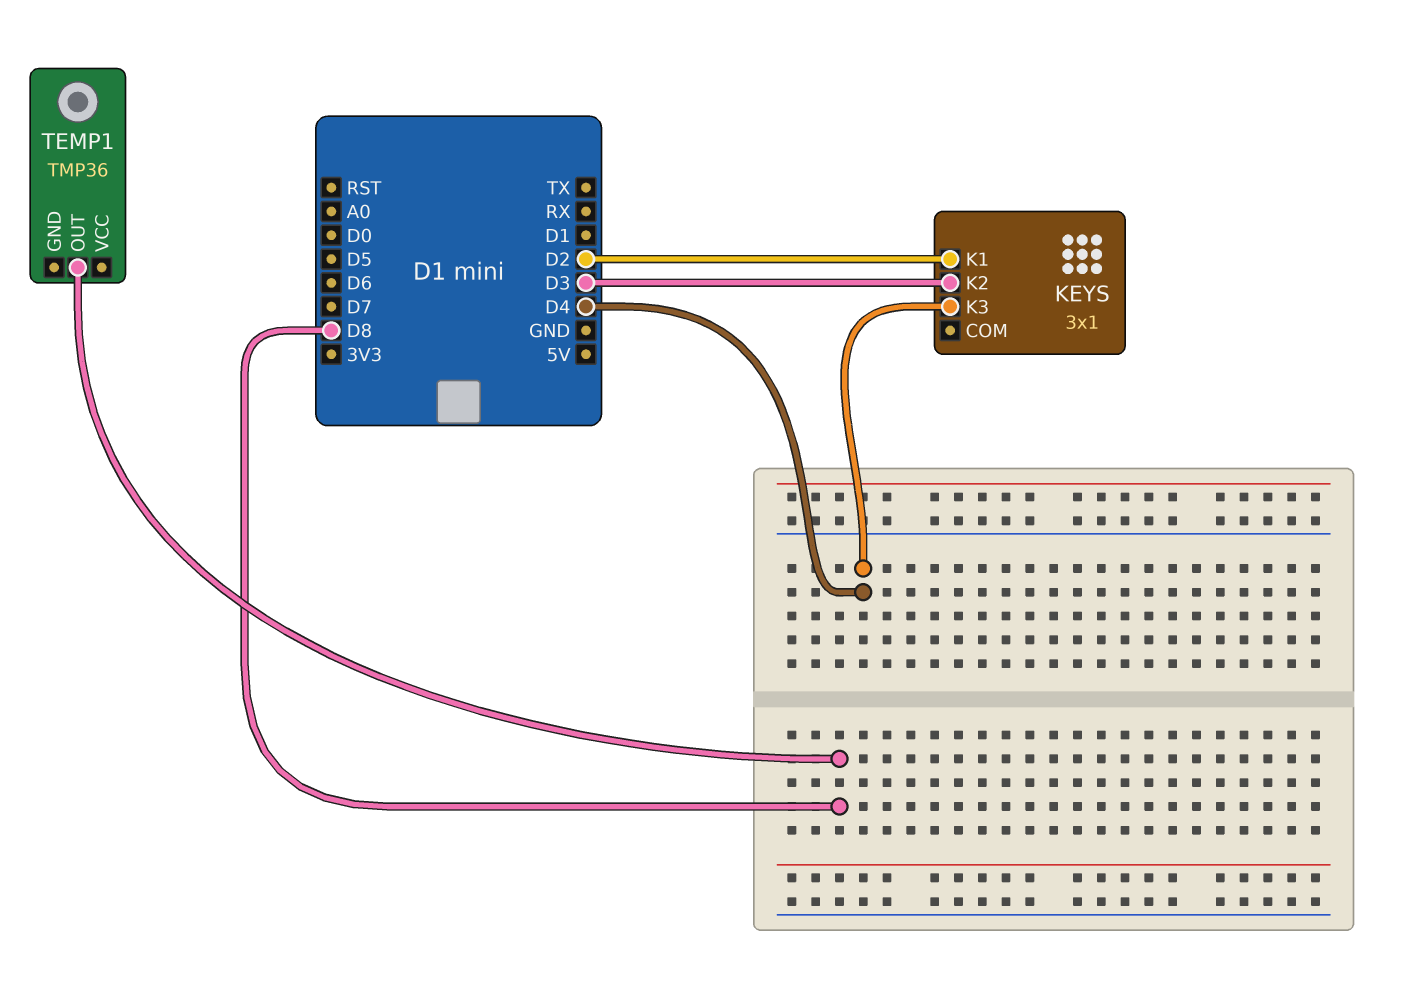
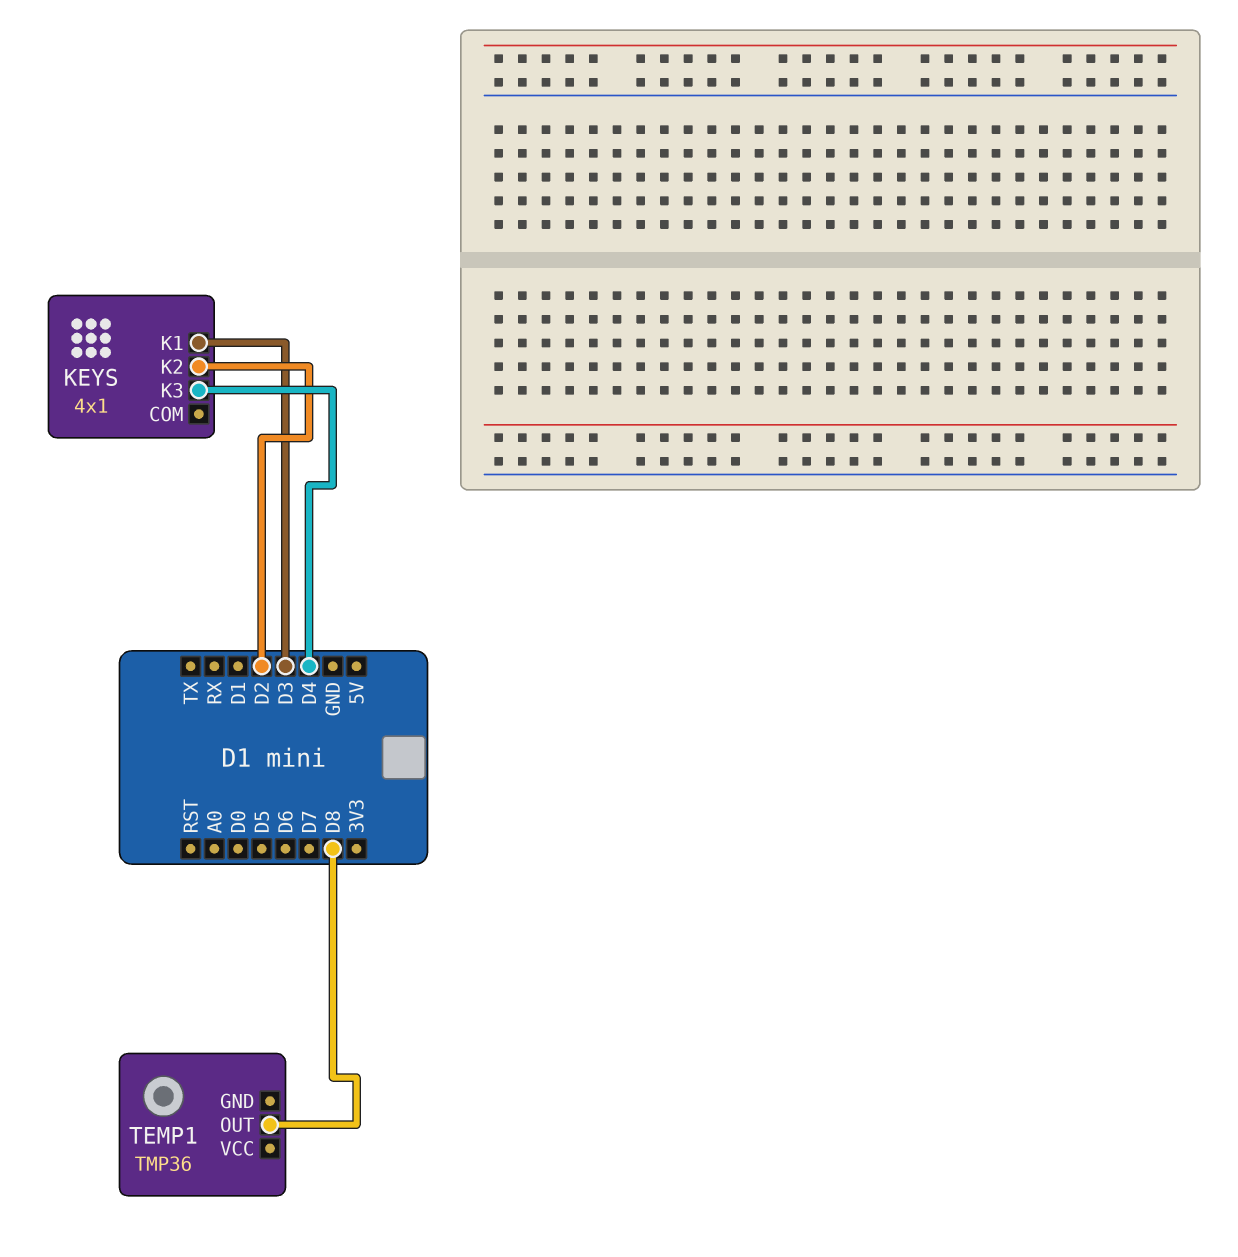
KEYS: 3x1 -> 4x1
KEYS pin K1: D2 -> D3
KEYS pin K2: D3 -> D2

